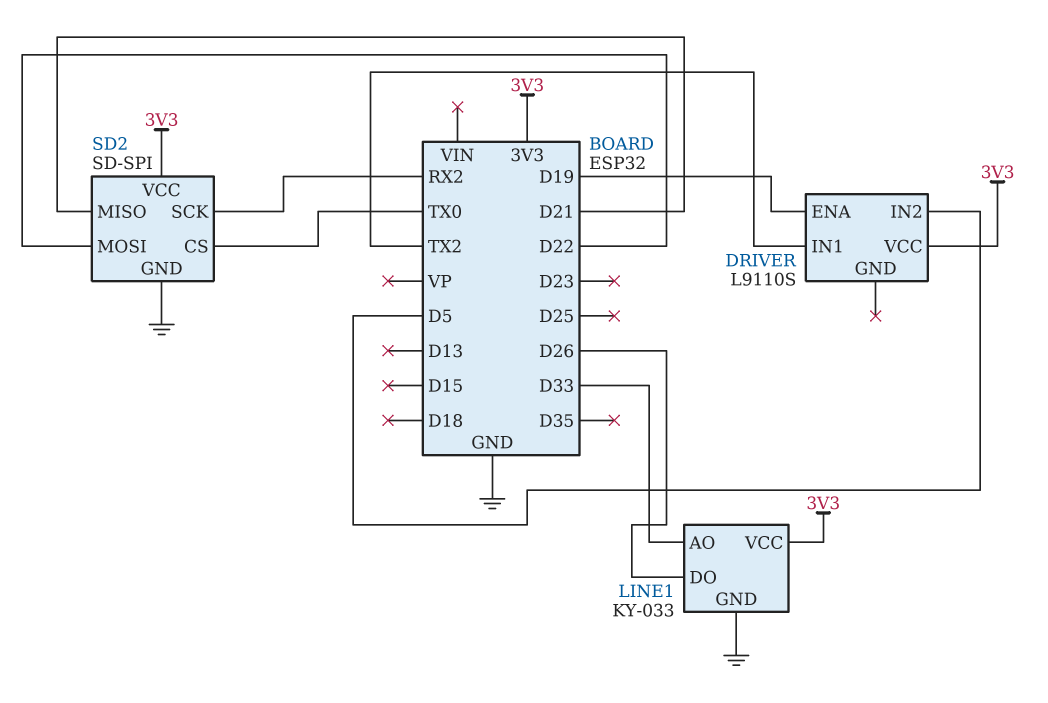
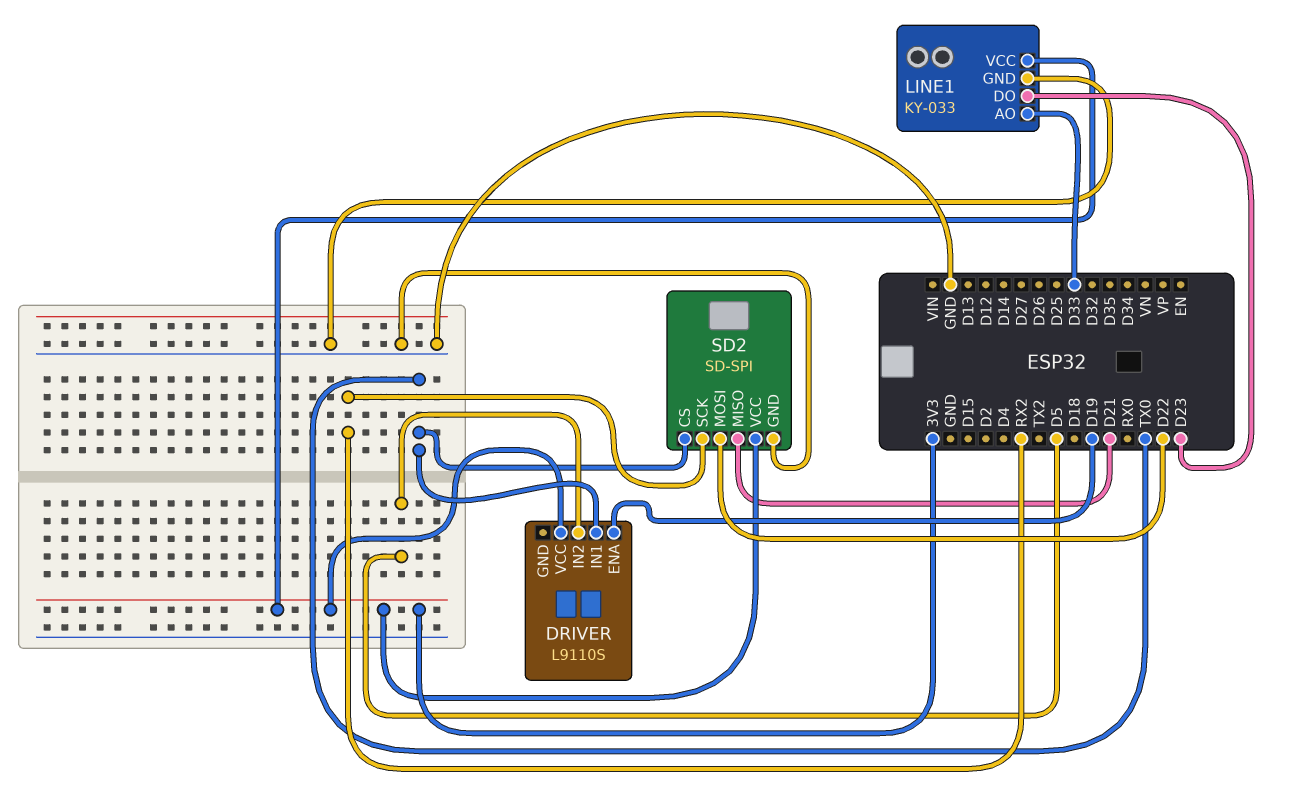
DRIVER pin IN1: TX2 -> TX0
LINE1 pin DO: D26 -> D23

